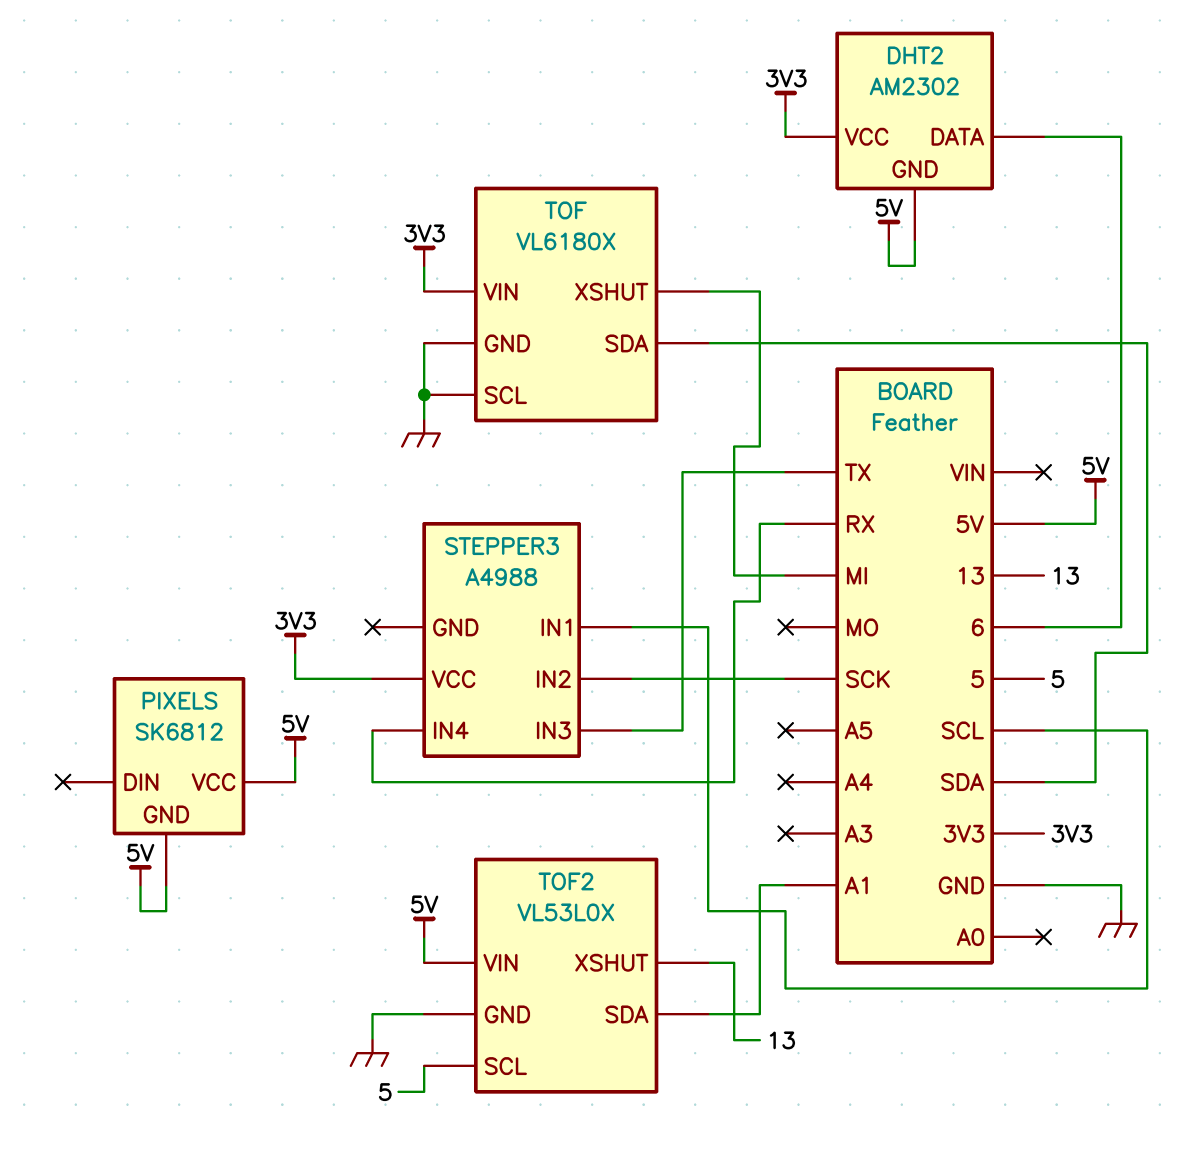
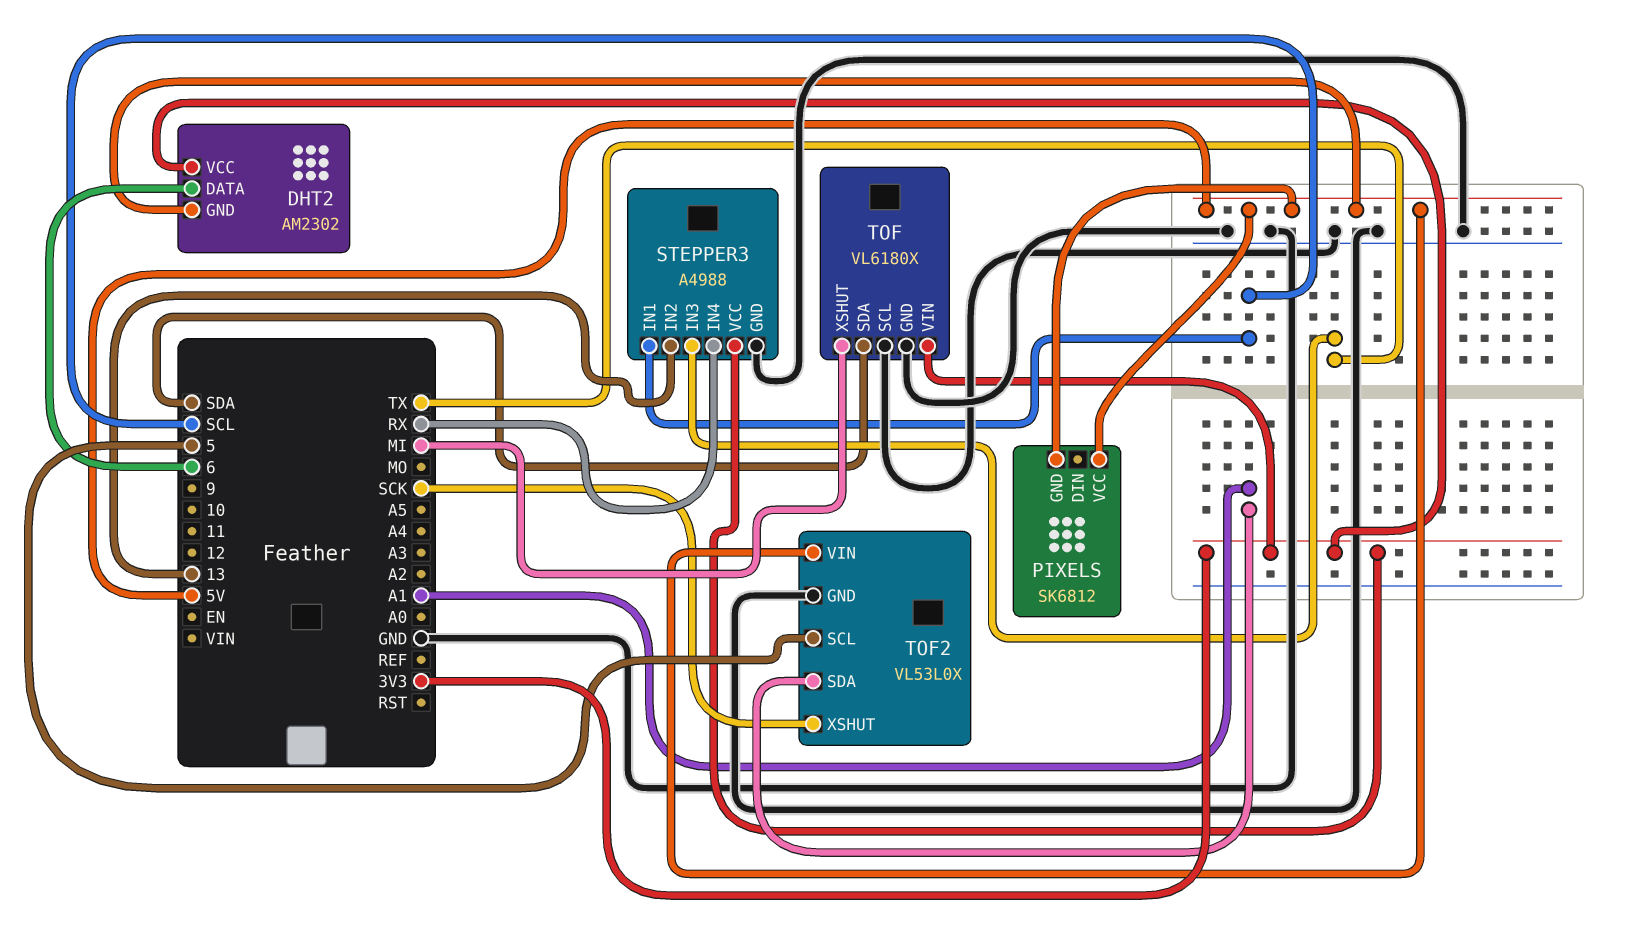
STEPPER3 pin GND: none -> GND
STEPPER3 pin IN2: SCK -> 13
TOF2 pin XSHUT: 13 -> SCK

